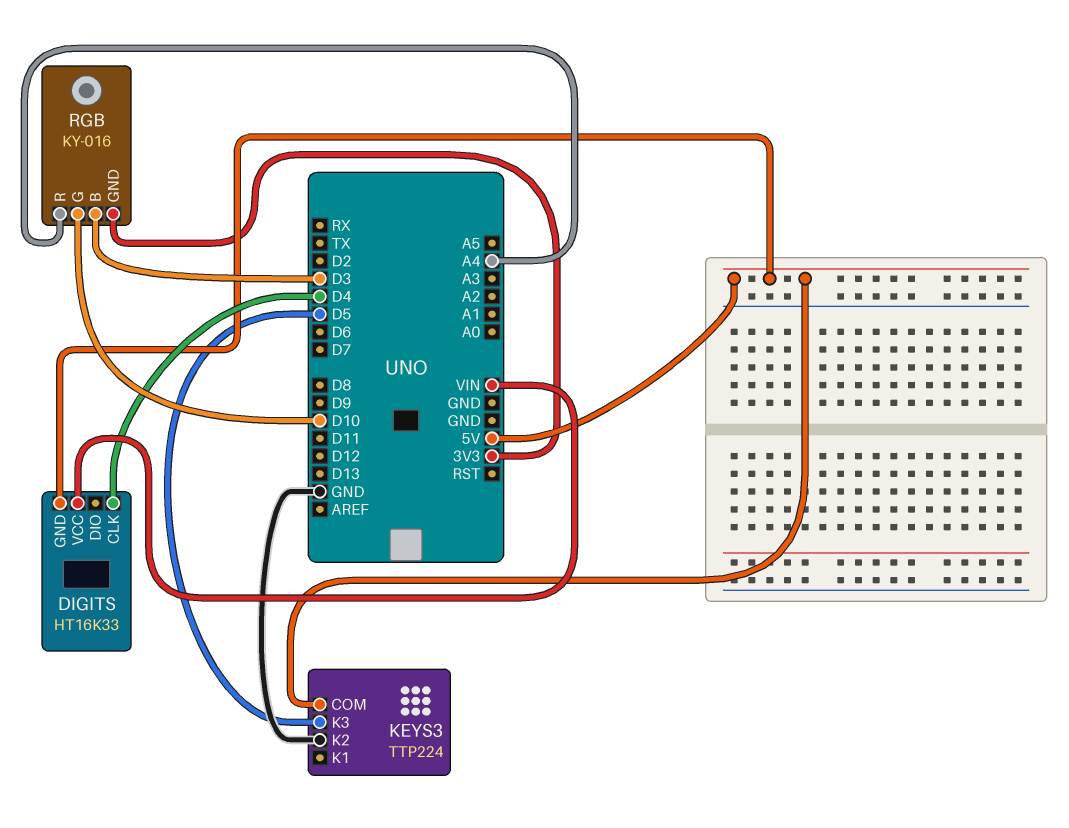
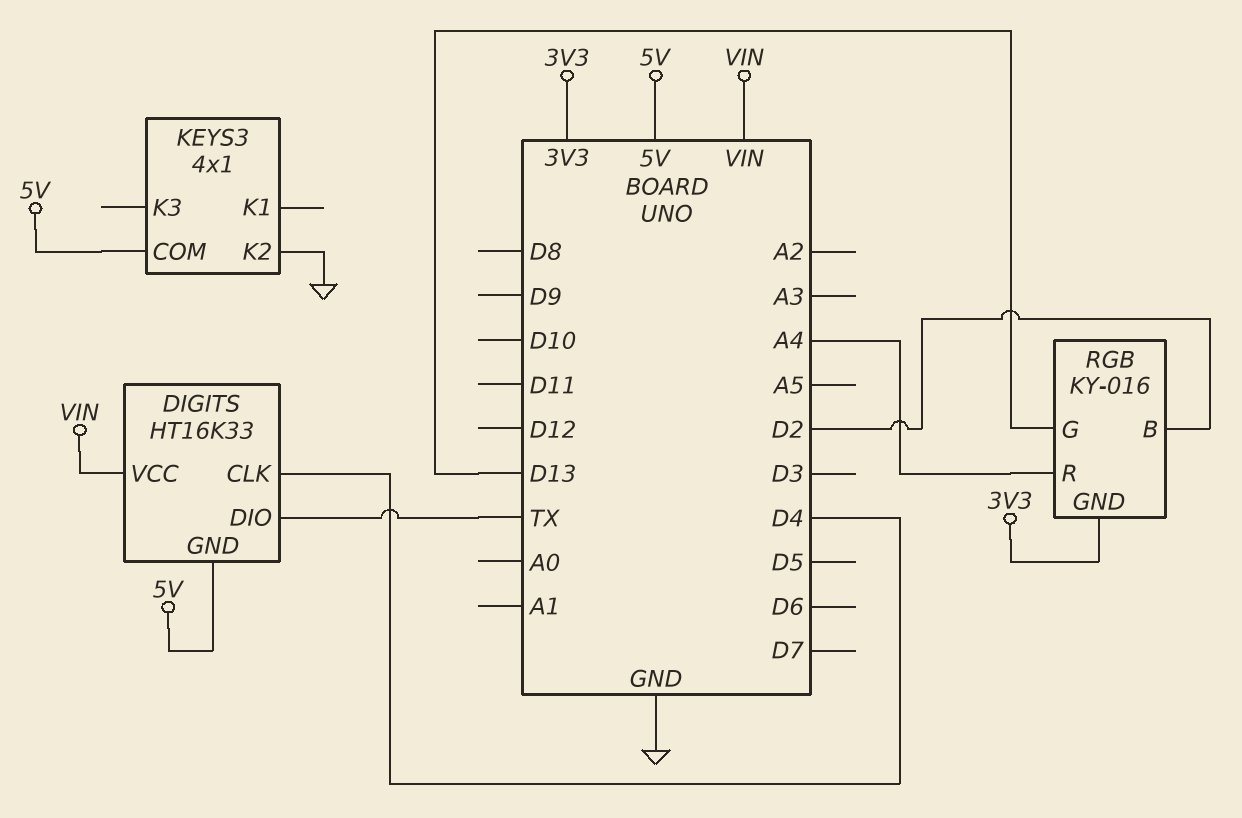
DIGITS pin DIO: none -> TX
KEYS3: TTP224 -> 4x1
KEYS3 pin K3: D5 -> none
RGB pin B: D3 -> D2
RGB pin G: D10 -> D13

